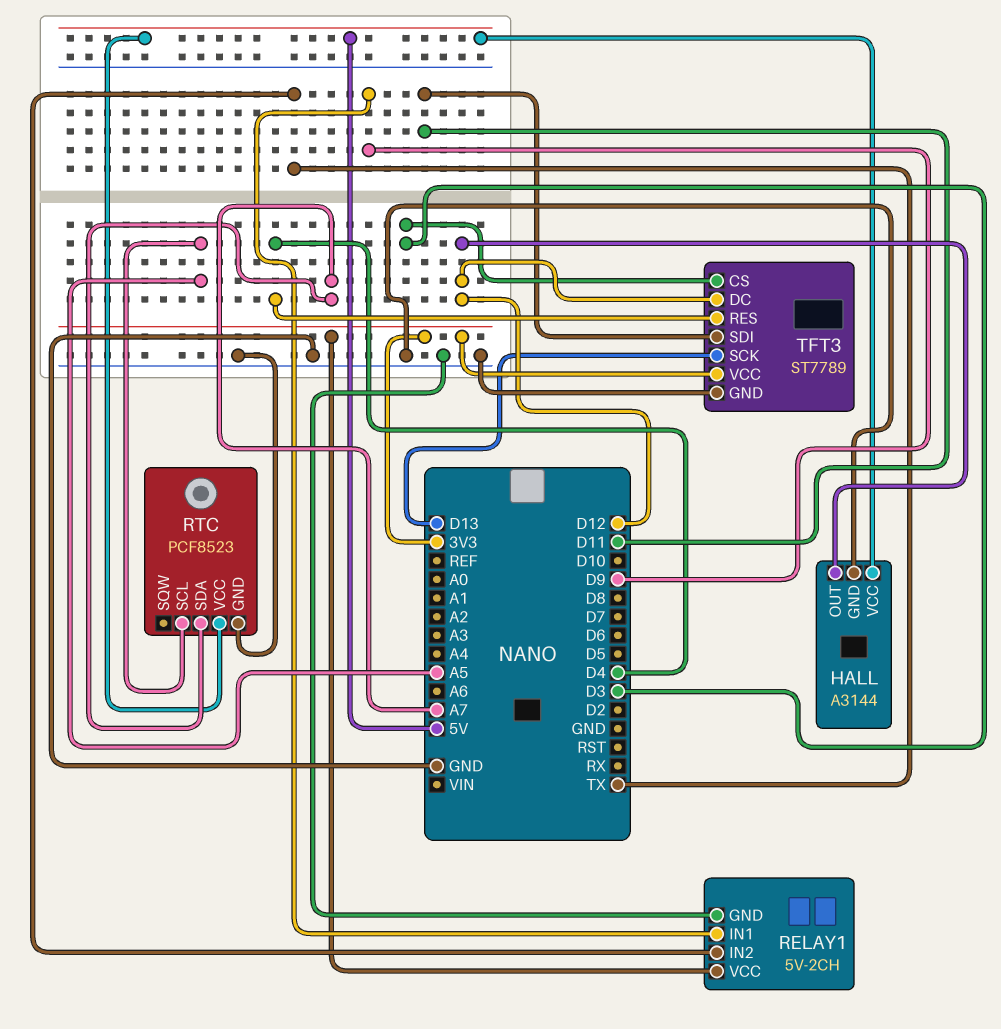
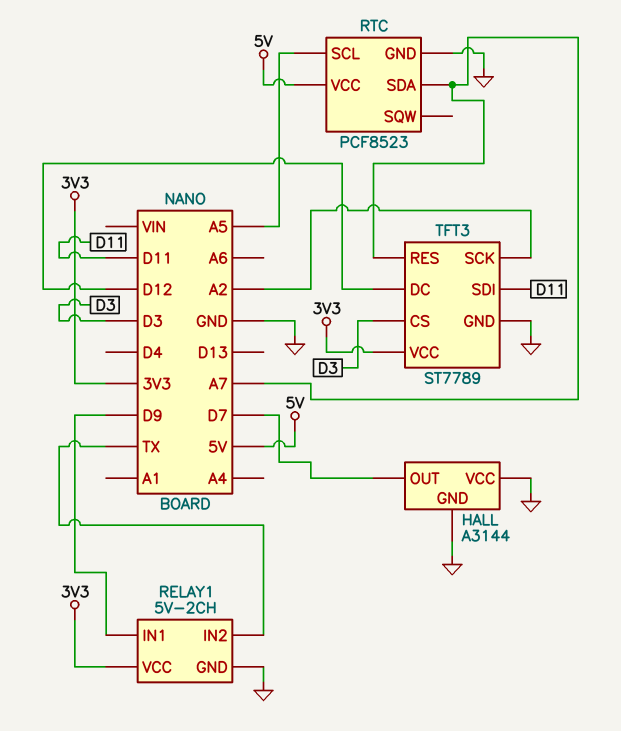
HALL pin OUT: D12 -> D7
HALL pin VCC: 5V -> GND
TFT3 pin RES: D4 -> A7
TFT3 pin SCK: D13 -> A2

